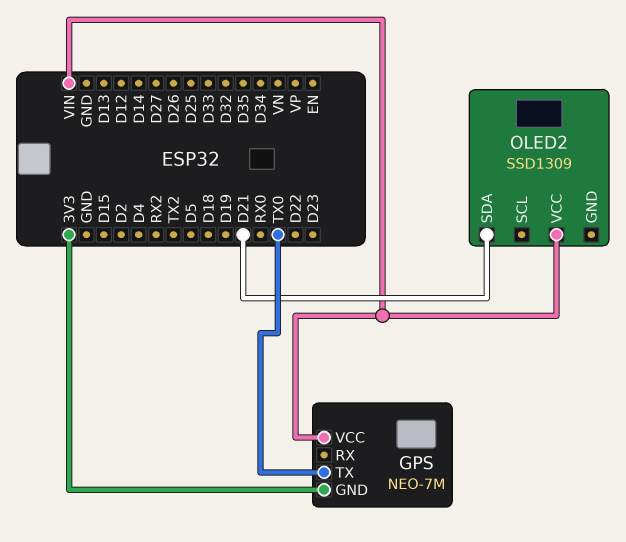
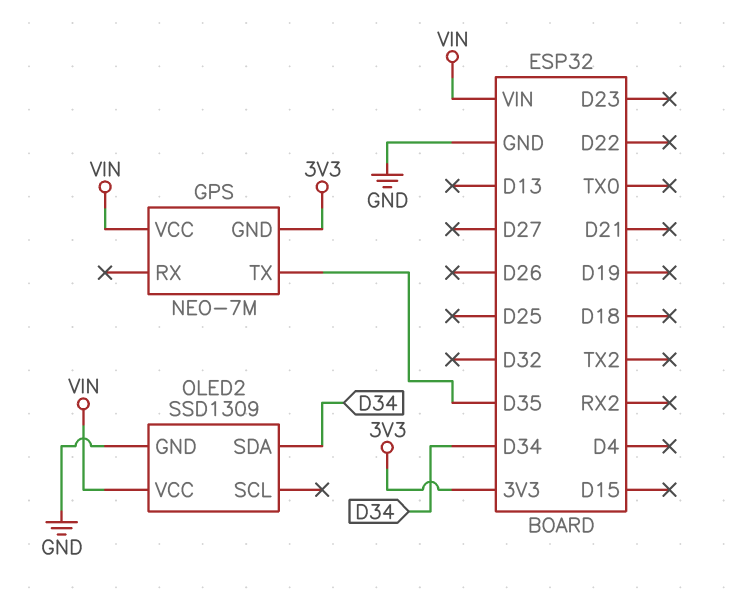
GPS pin TX: TX0 -> D35
OLED2 pin GND: none -> GND
OLED2 pin SDA: D21 -> D34

